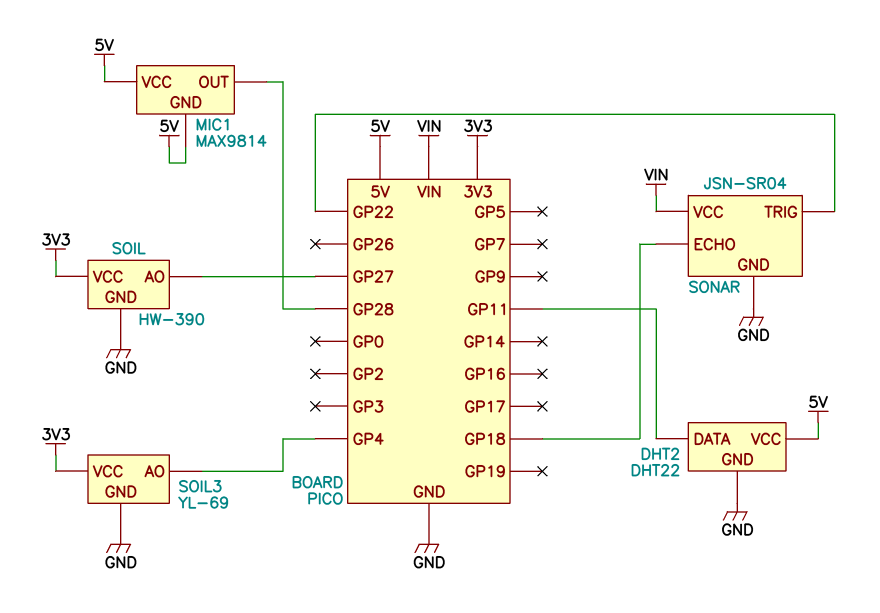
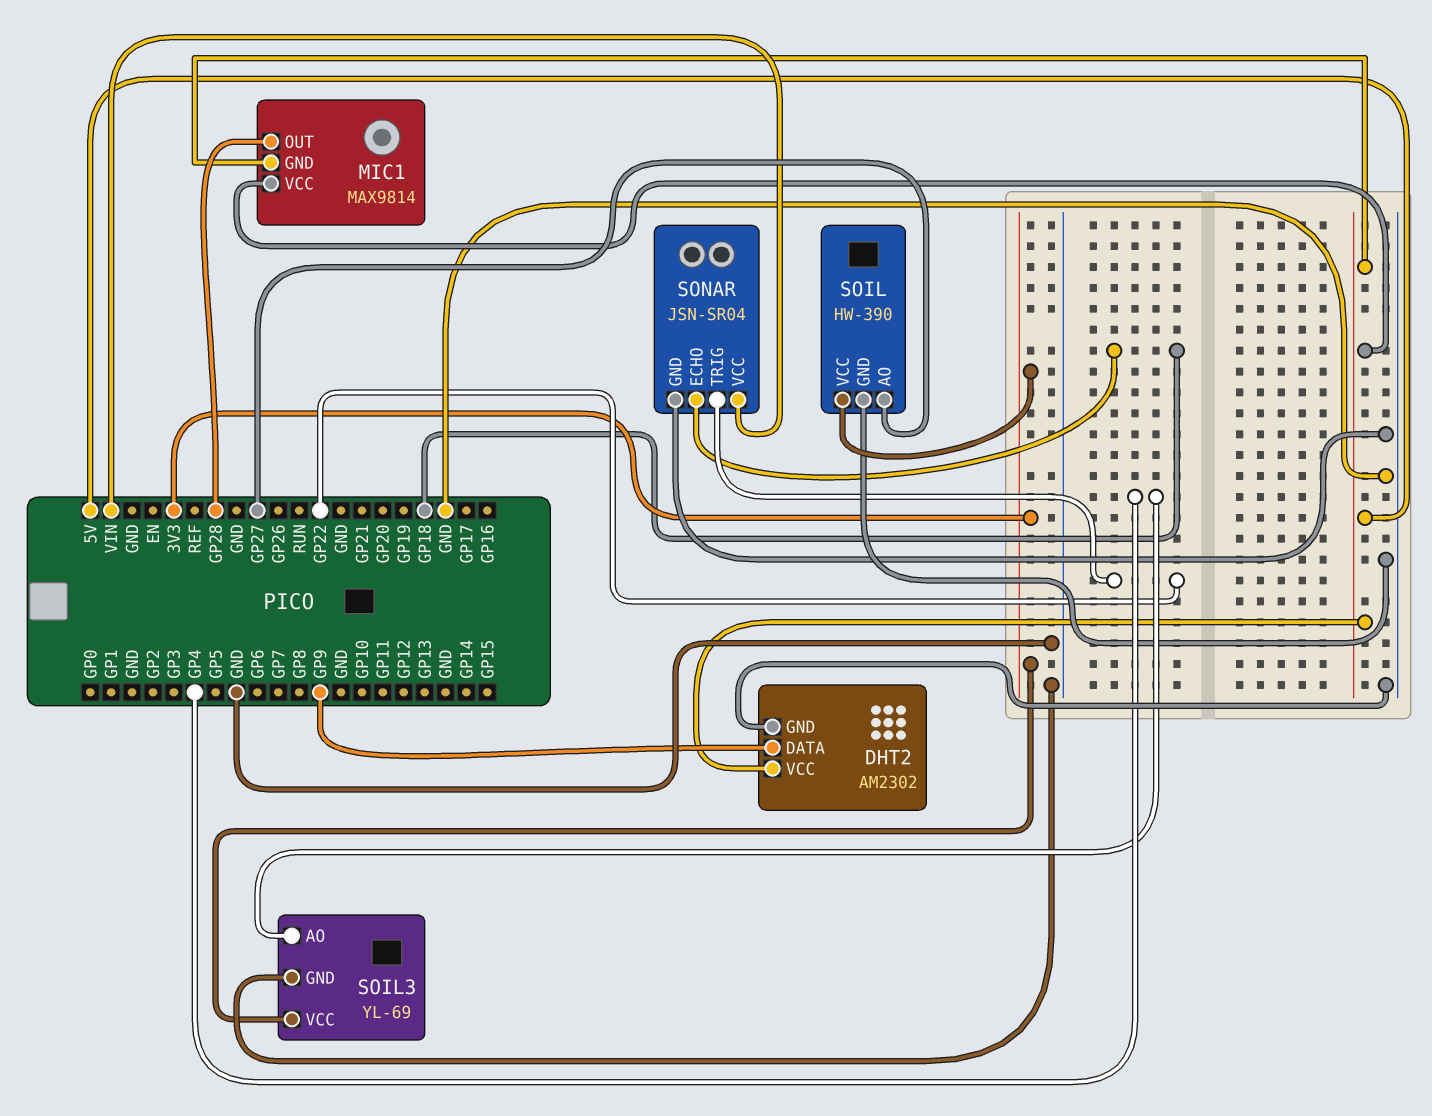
DHT2: DHT22 -> AM2302
DHT2 pin DATA: GP11 -> GP9

